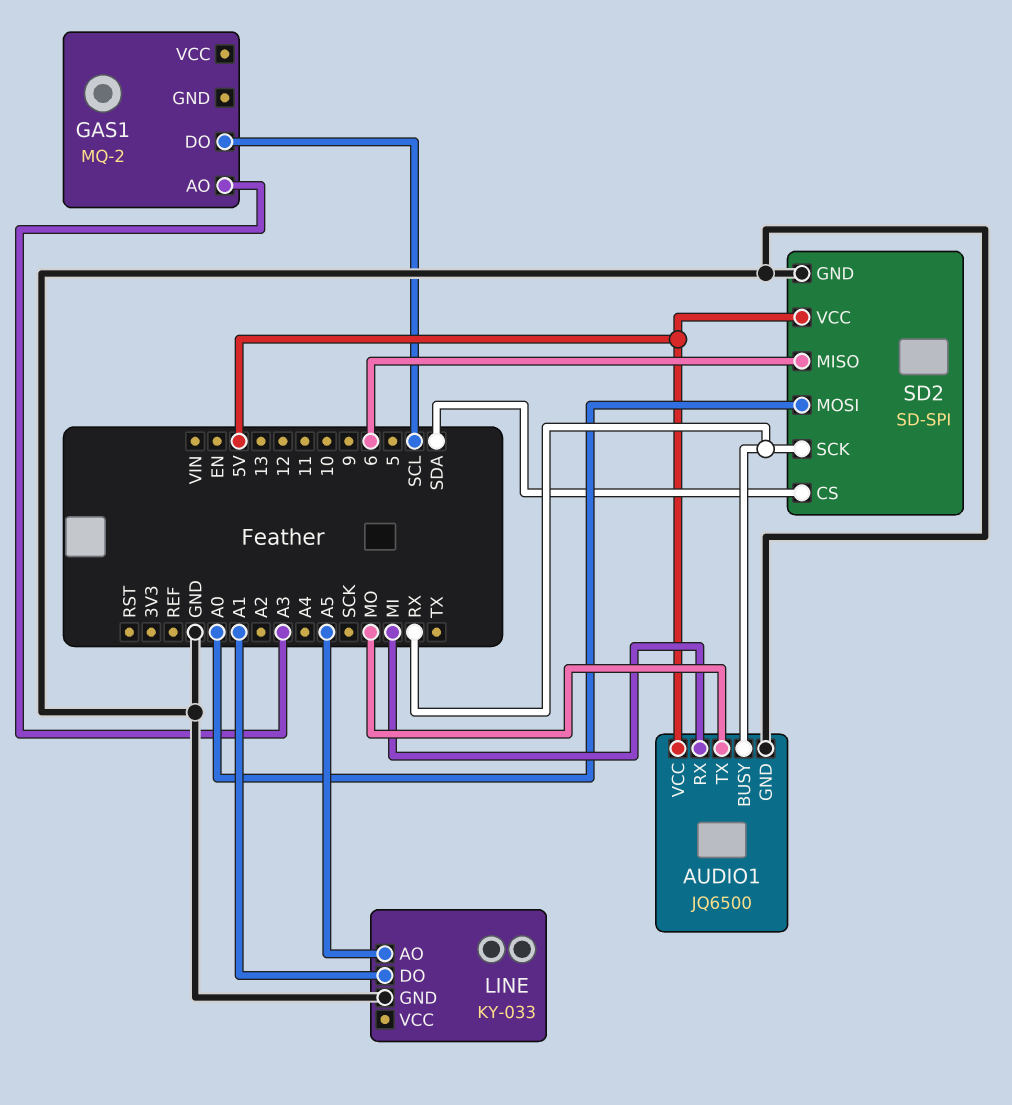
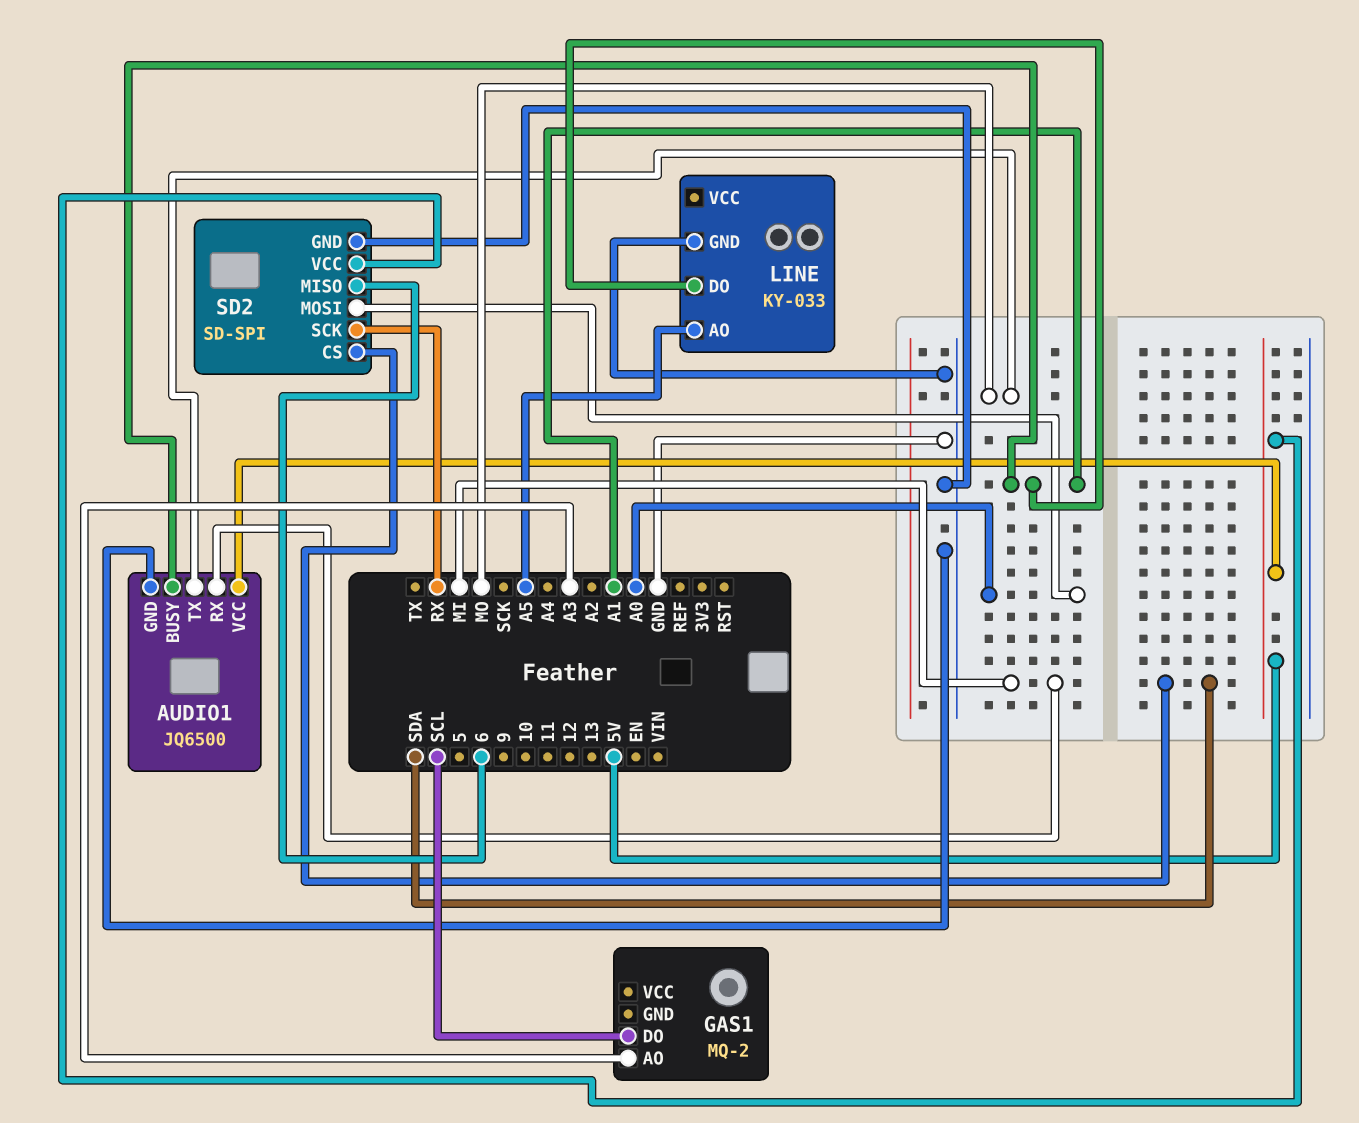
AUDIO1 pin BUSY: RX -> A1

